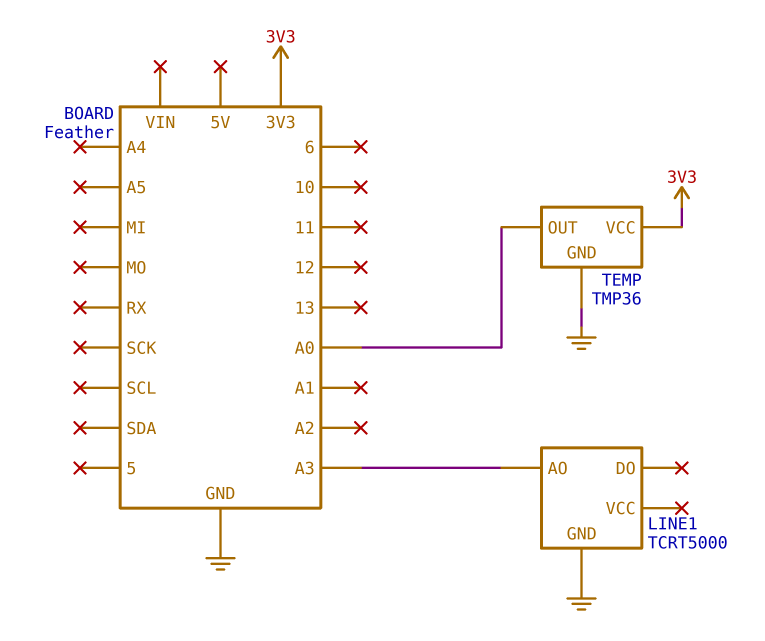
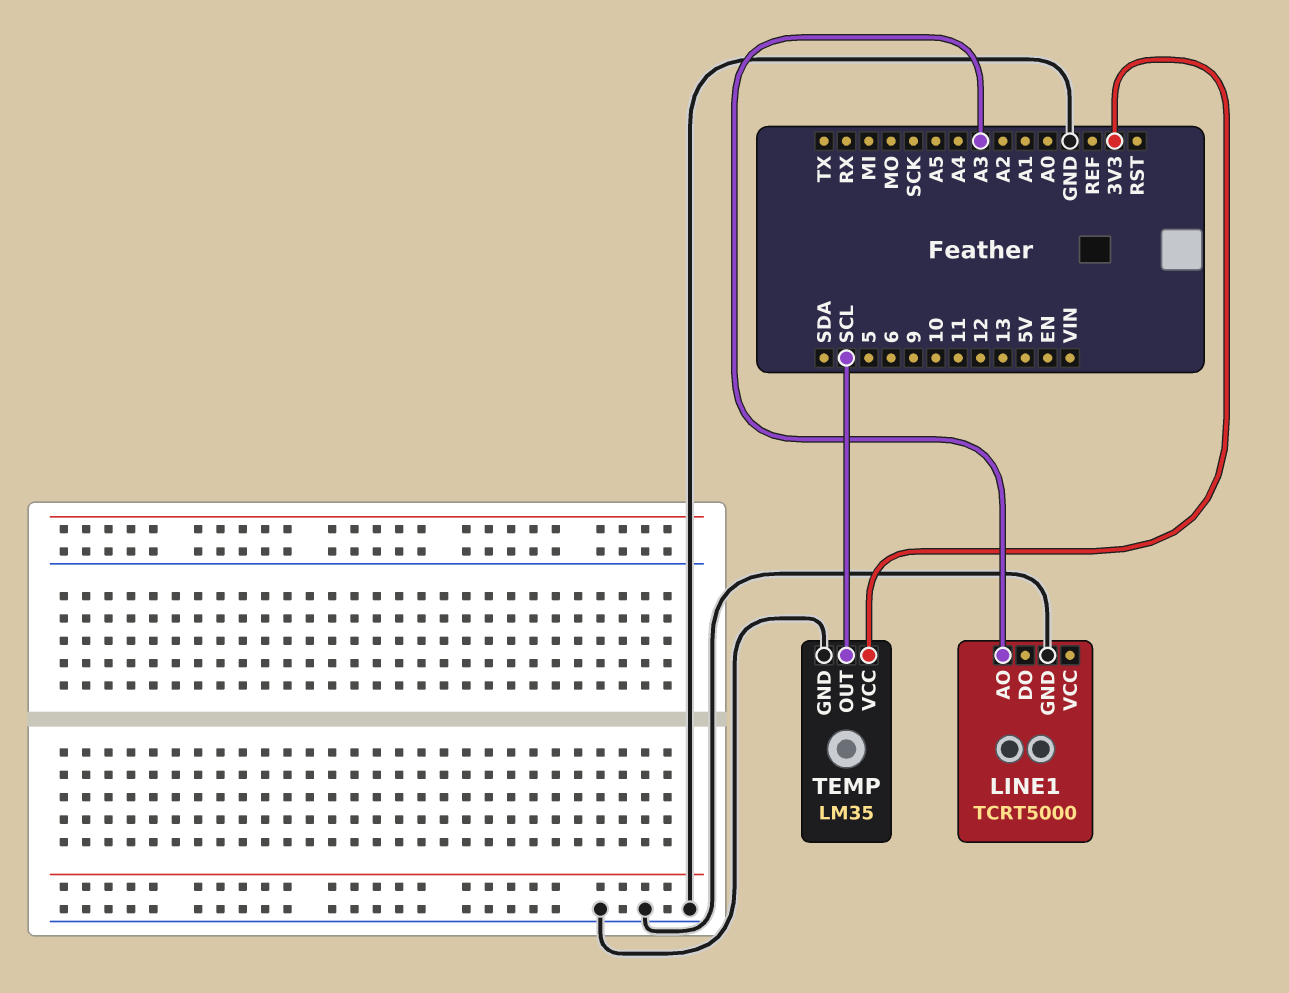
TEMP: TMP36 -> LM35
TEMP pin OUT: A0 -> SCL

